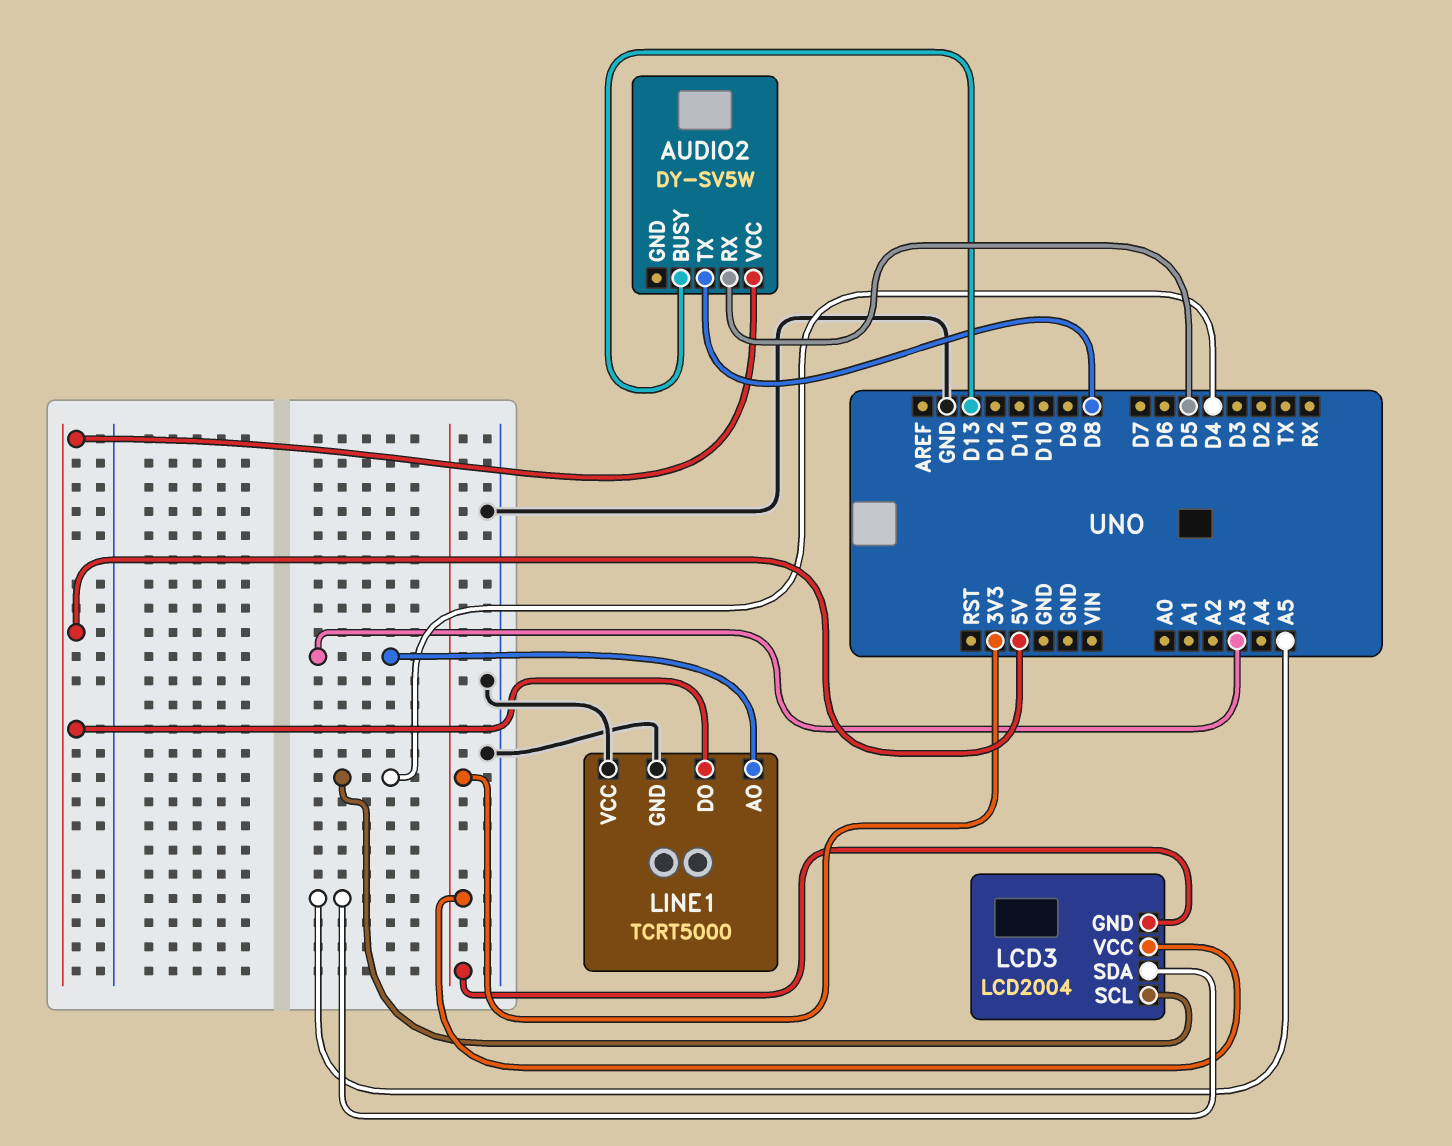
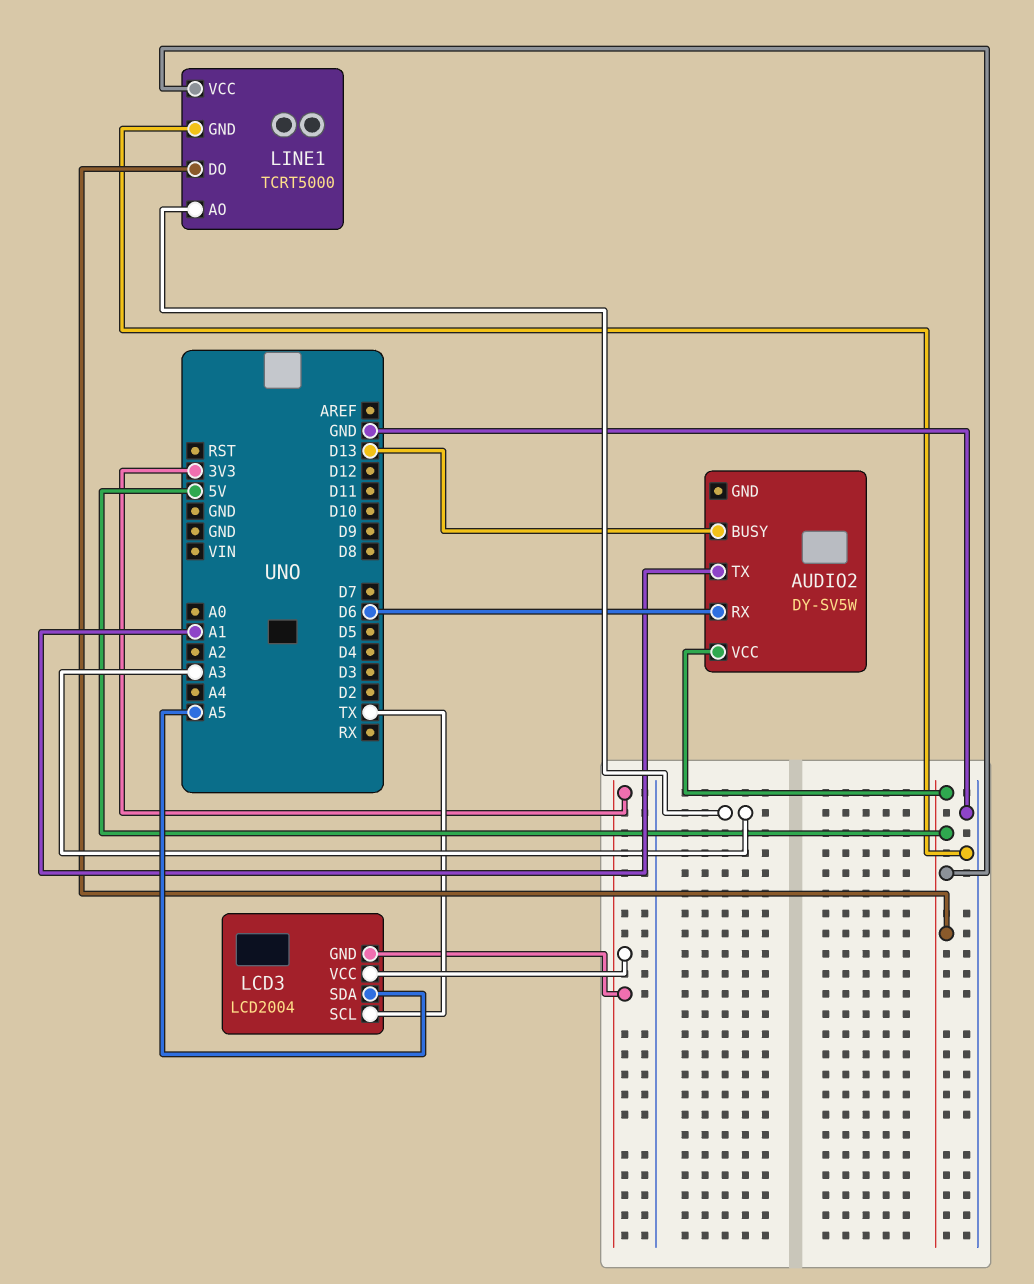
AUDIO2 pin RX: D5 -> D6
AUDIO2 pin TX: D8 -> A1
LCD3 pin SCL: D4 -> TX
LINE1 pin VCC: GND -> 5V

